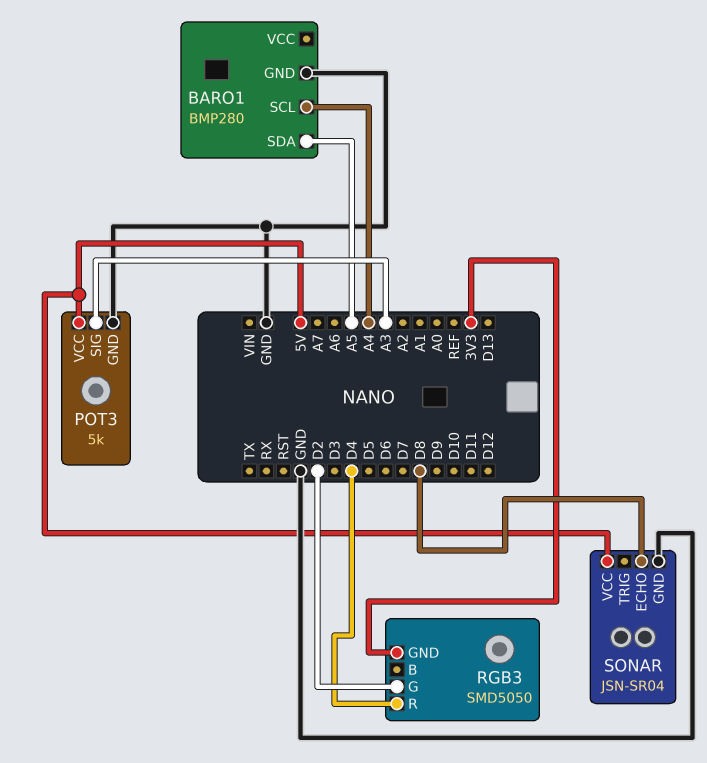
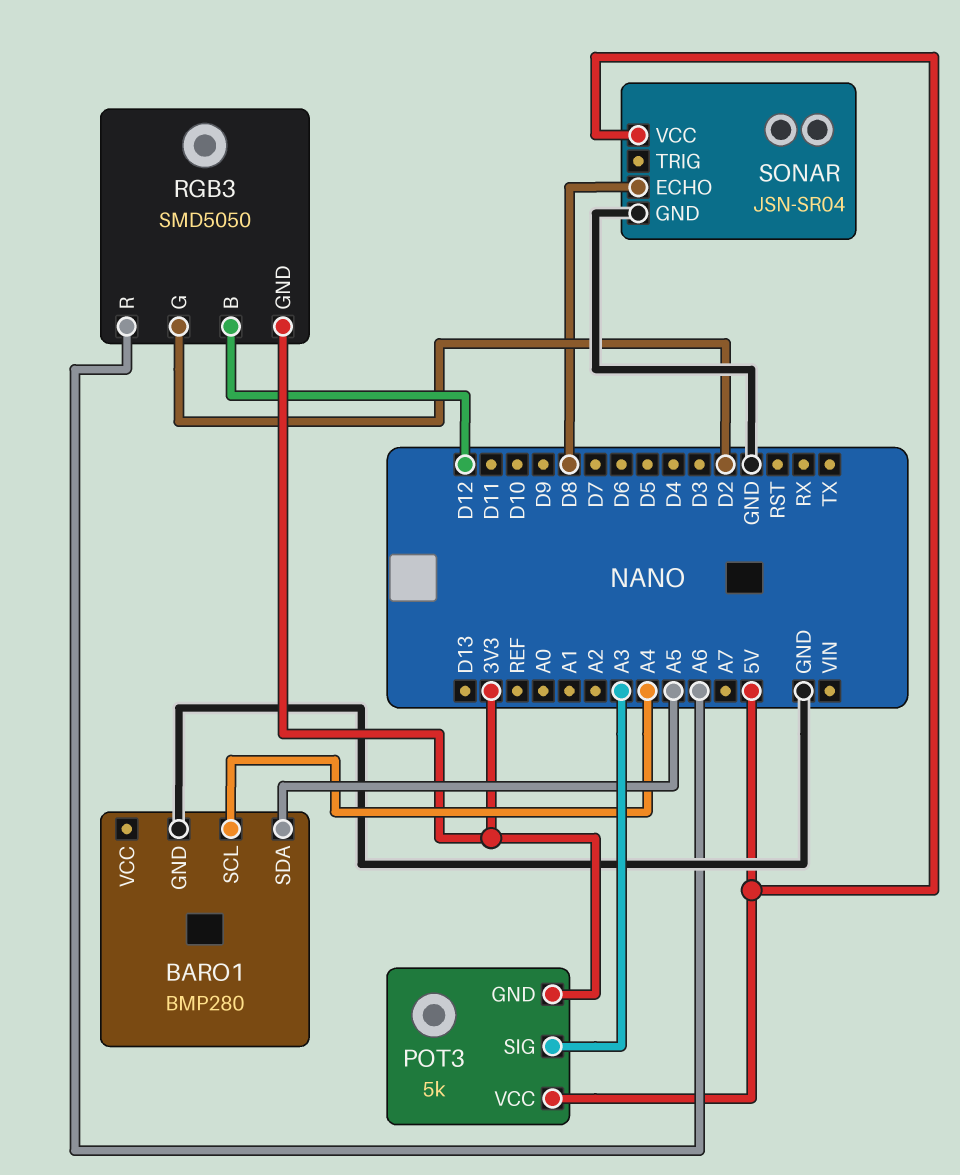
POT3 pin GND: GND -> 3V3
RGB3 pin B: none -> D12
RGB3 pin R: D4 -> A6

